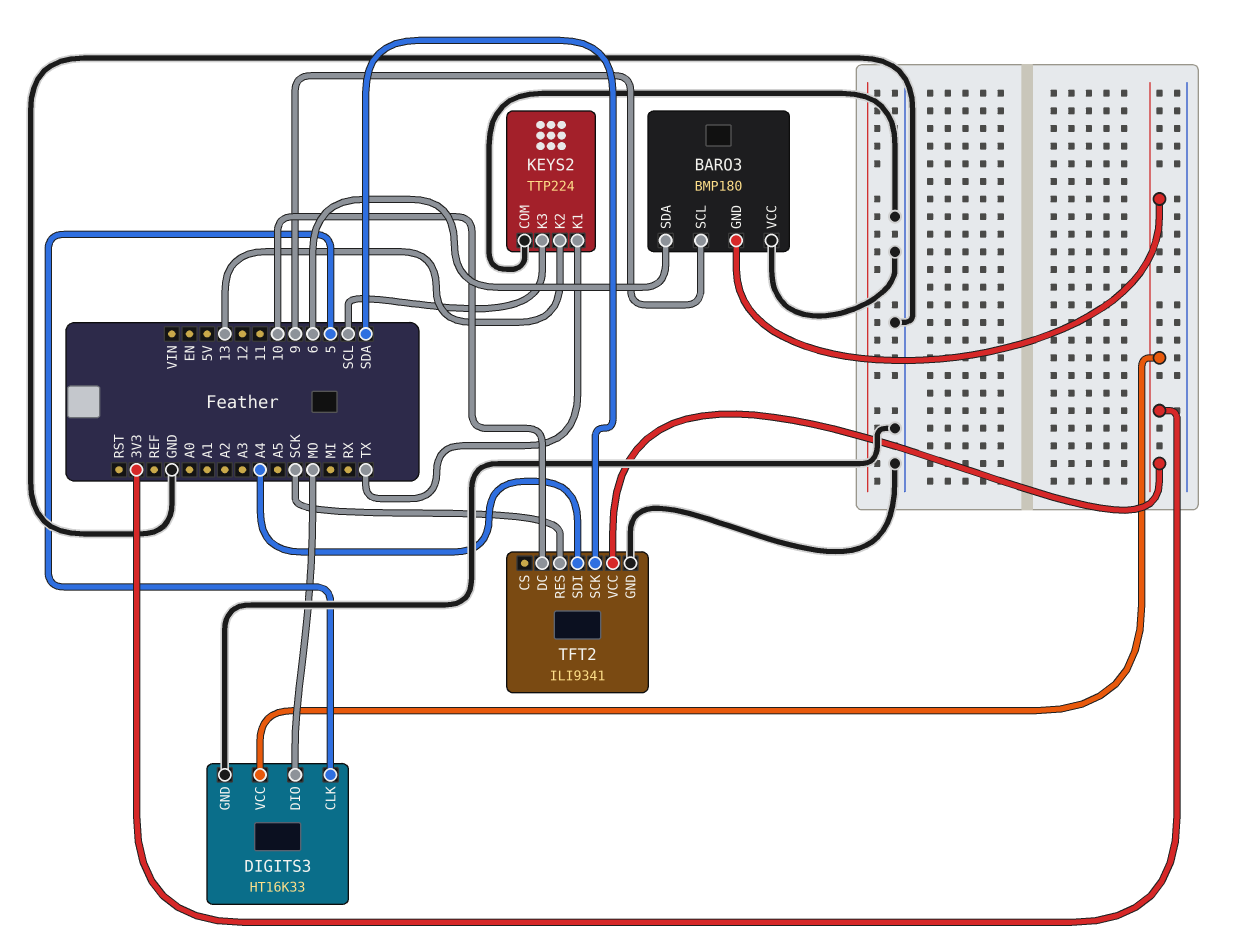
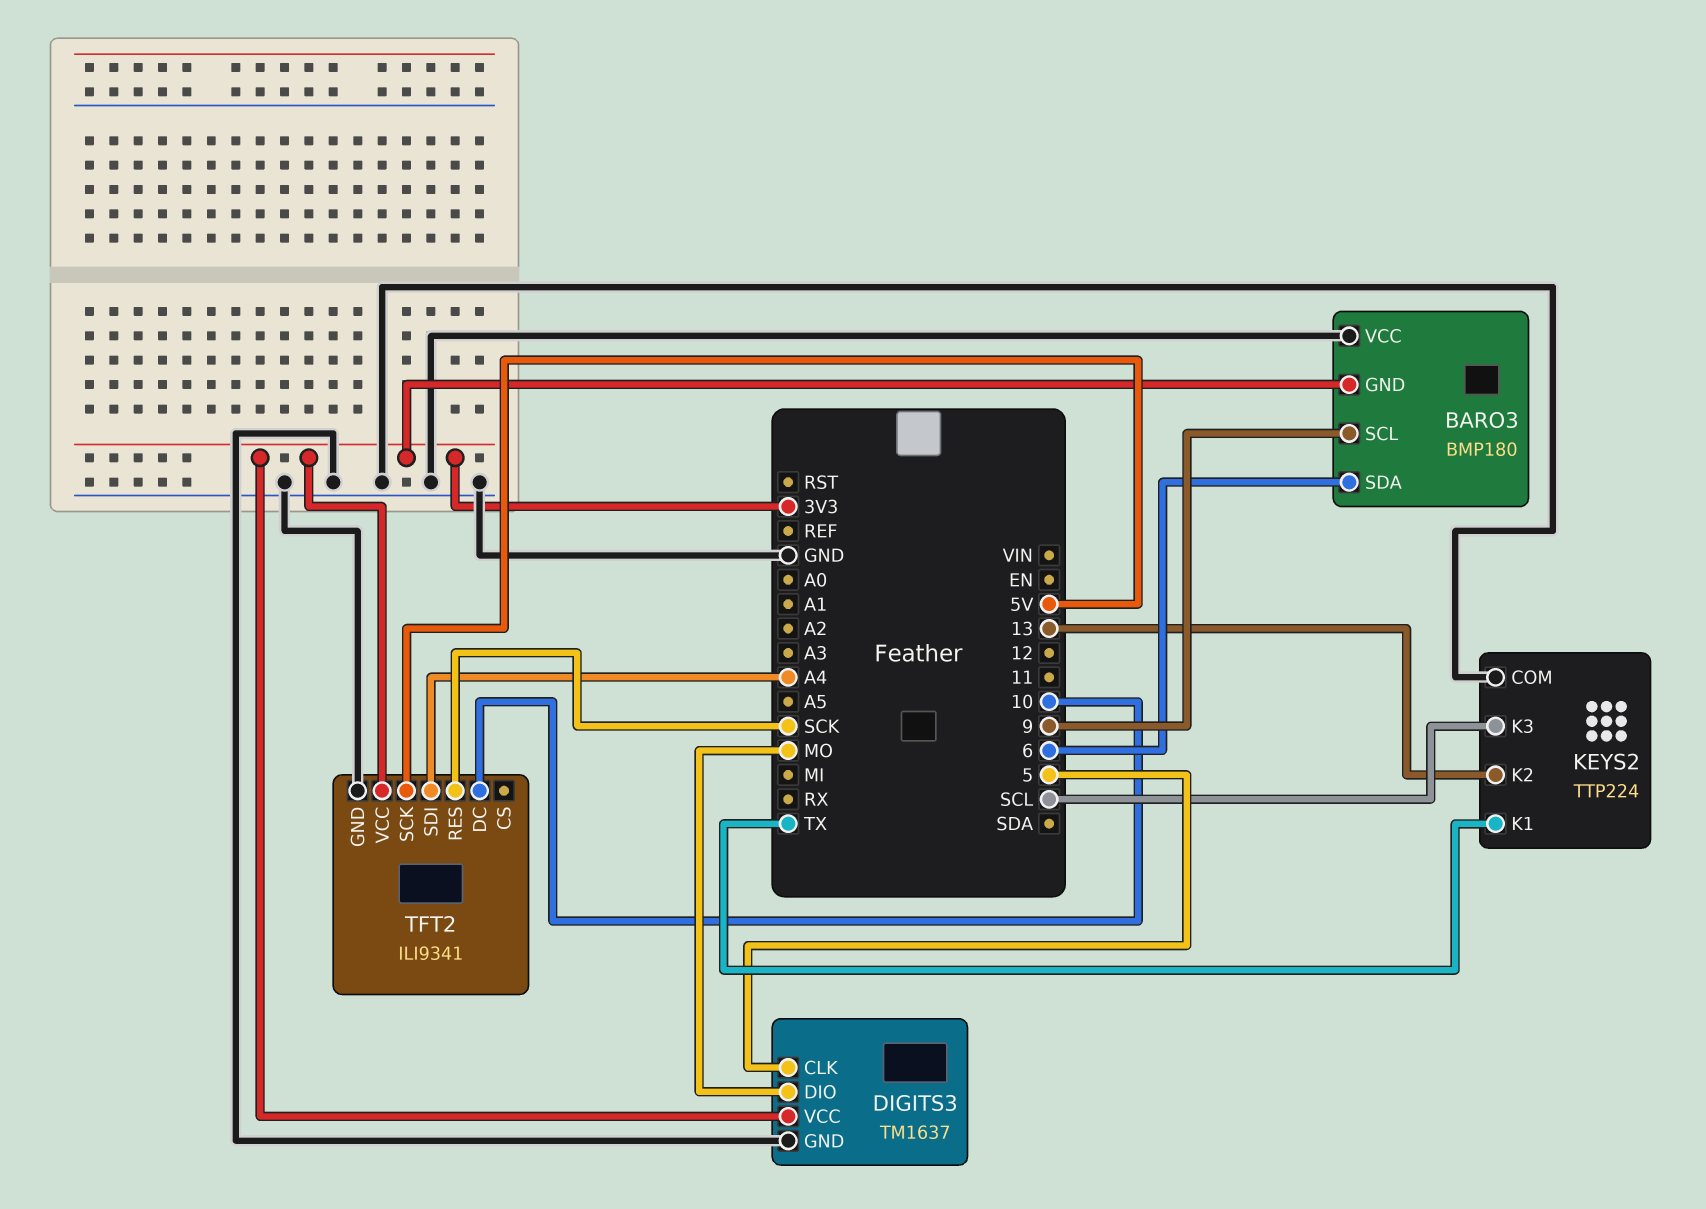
DIGITS3: HT16K33 -> TM1637
TFT2 pin SCK: SDA -> 5V

